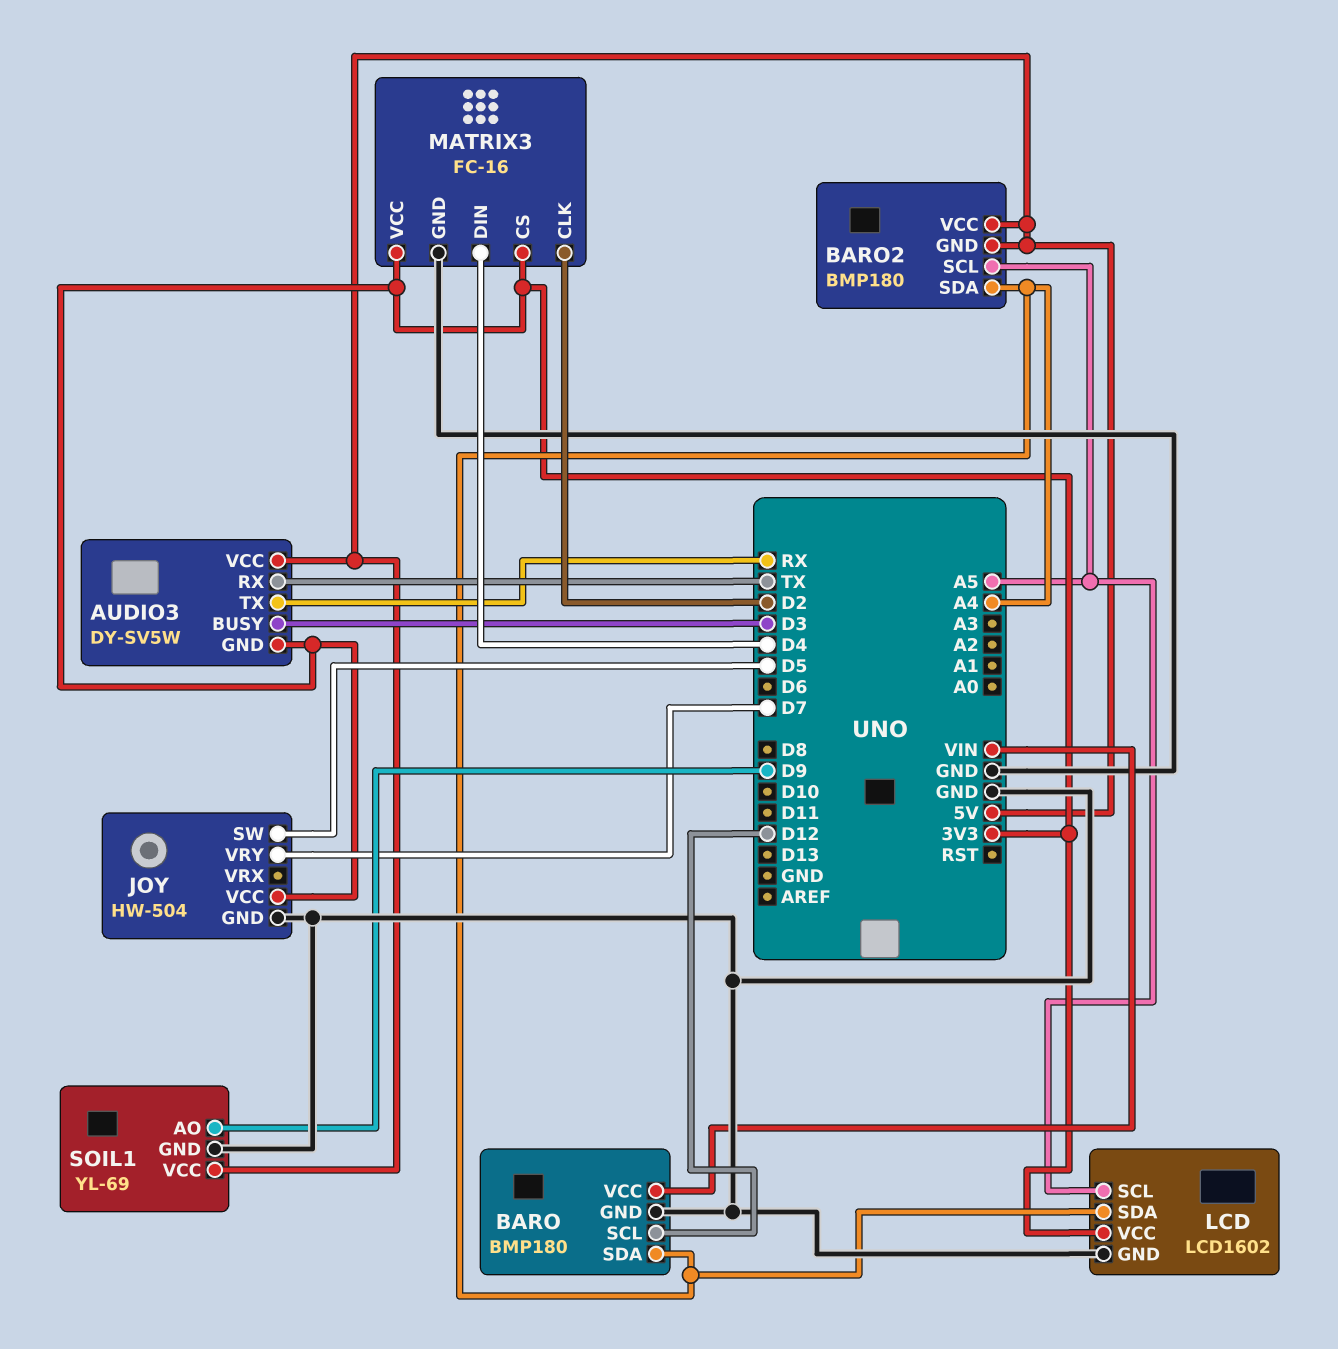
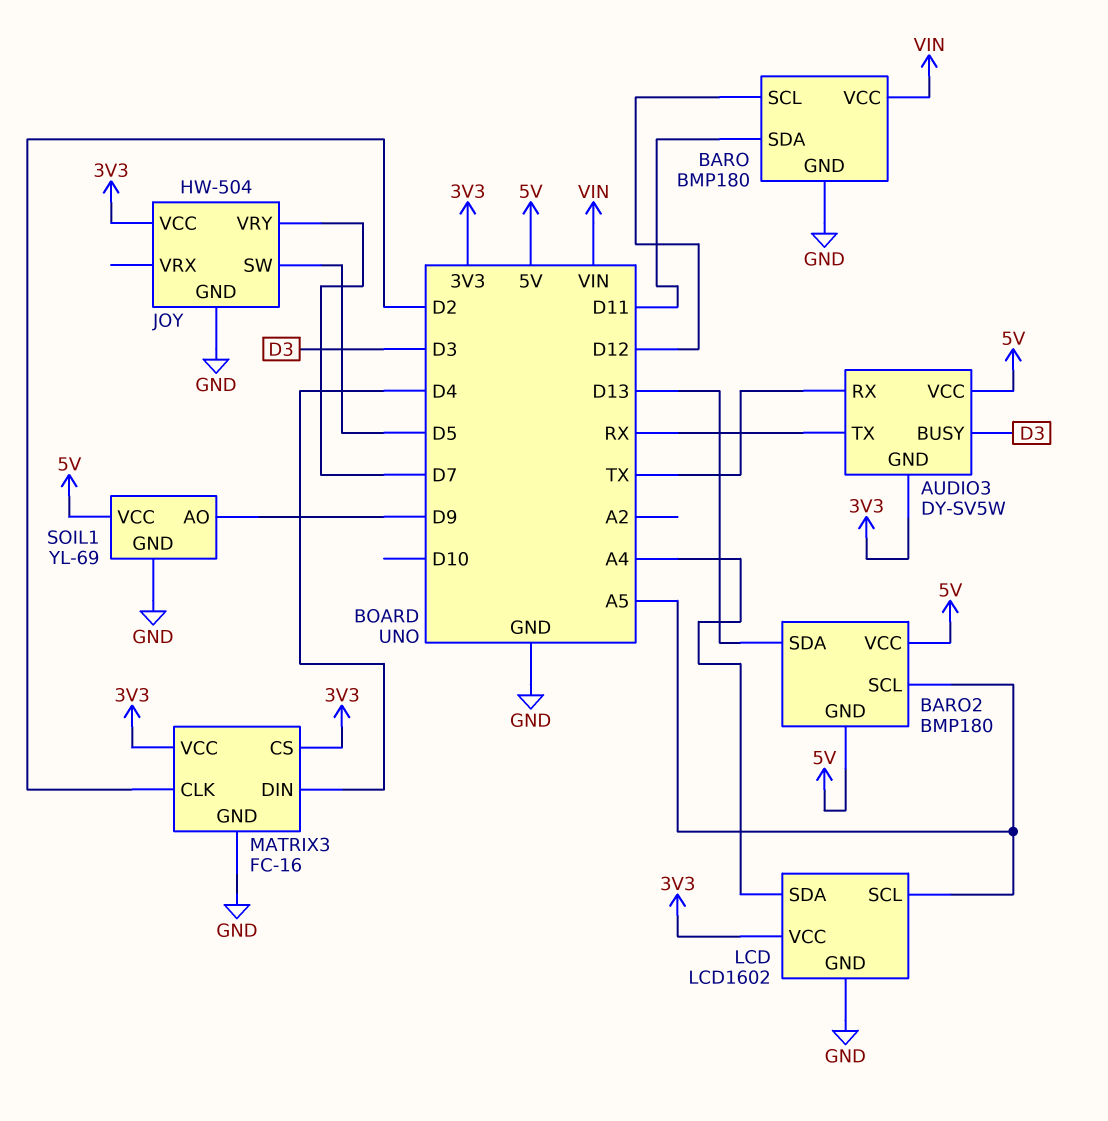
BARO pin SDA: A4 -> D11
BARO2 pin SDA: A4 -> D13

